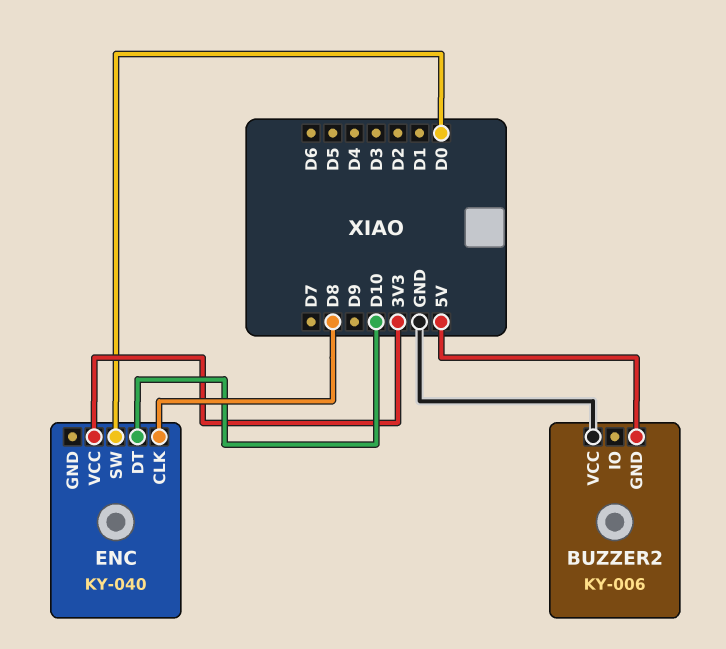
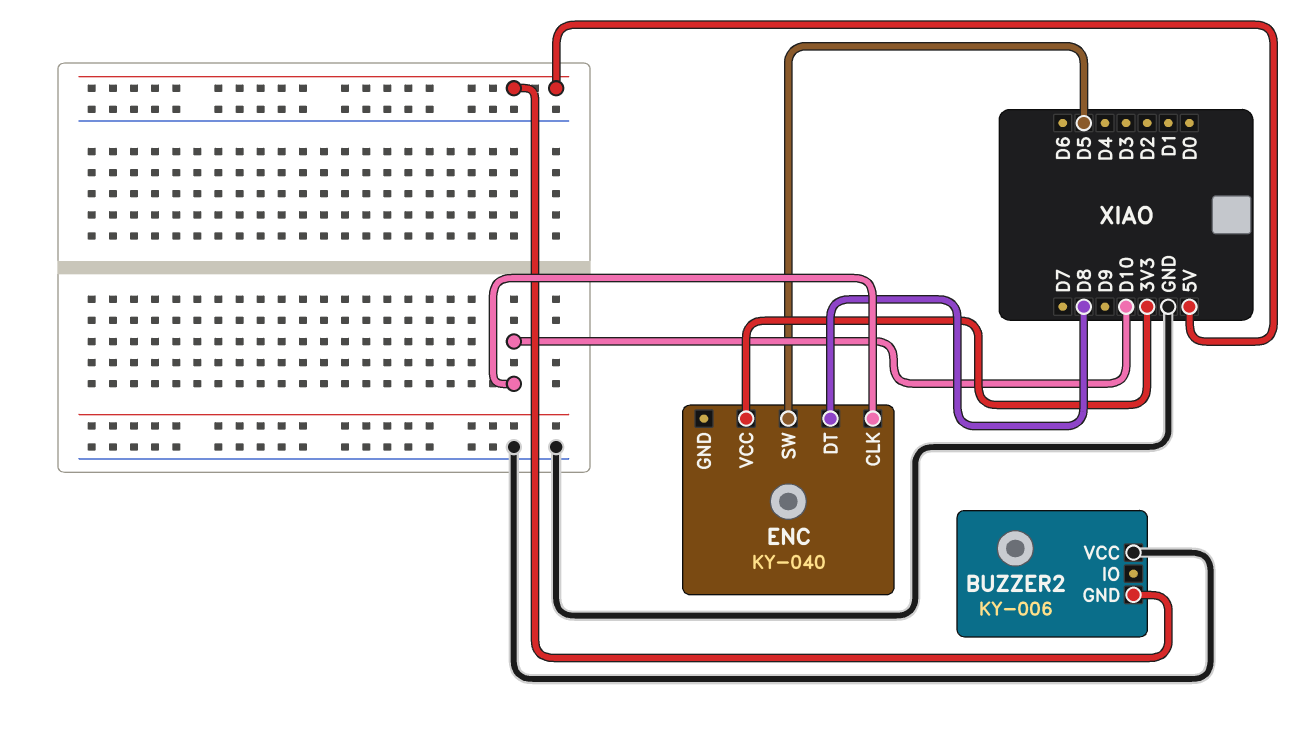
ENC pin CLK: D8 -> D10
ENC pin DT: D10 -> D8
ENC pin SW: D0 -> D5

